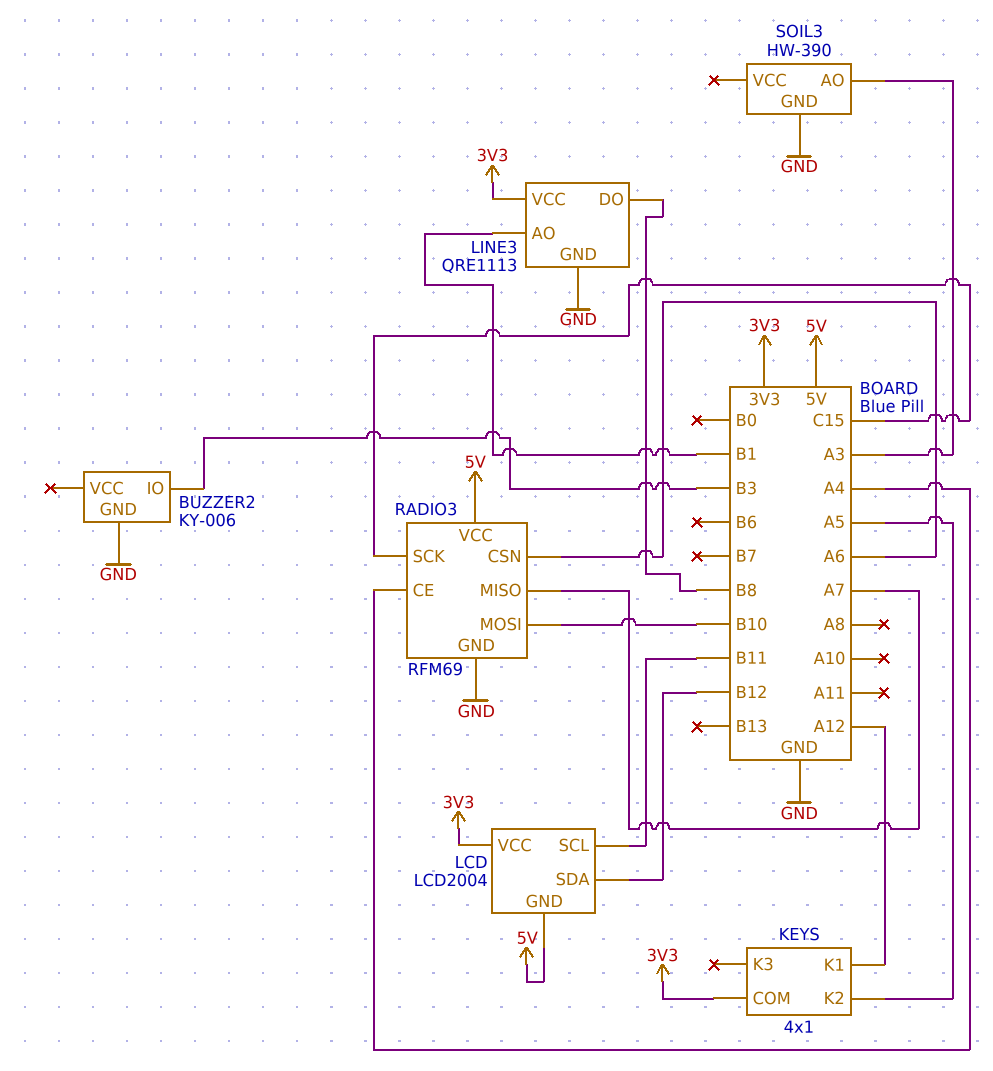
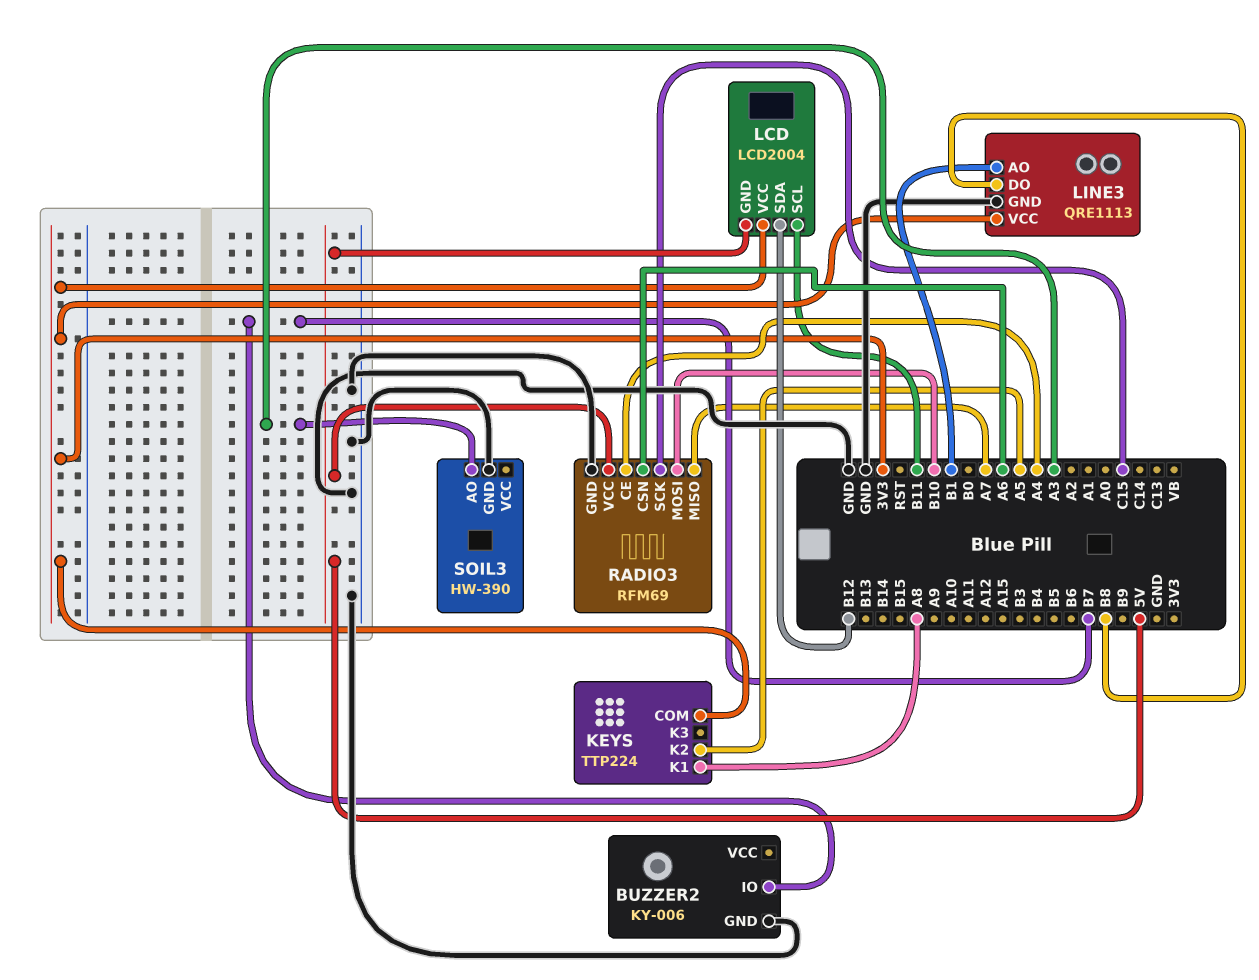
BUZZER2 pin IO: B3 -> B7
KEYS: 4x1 -> TTP224
KEYS pin K1: A12 -> A8

